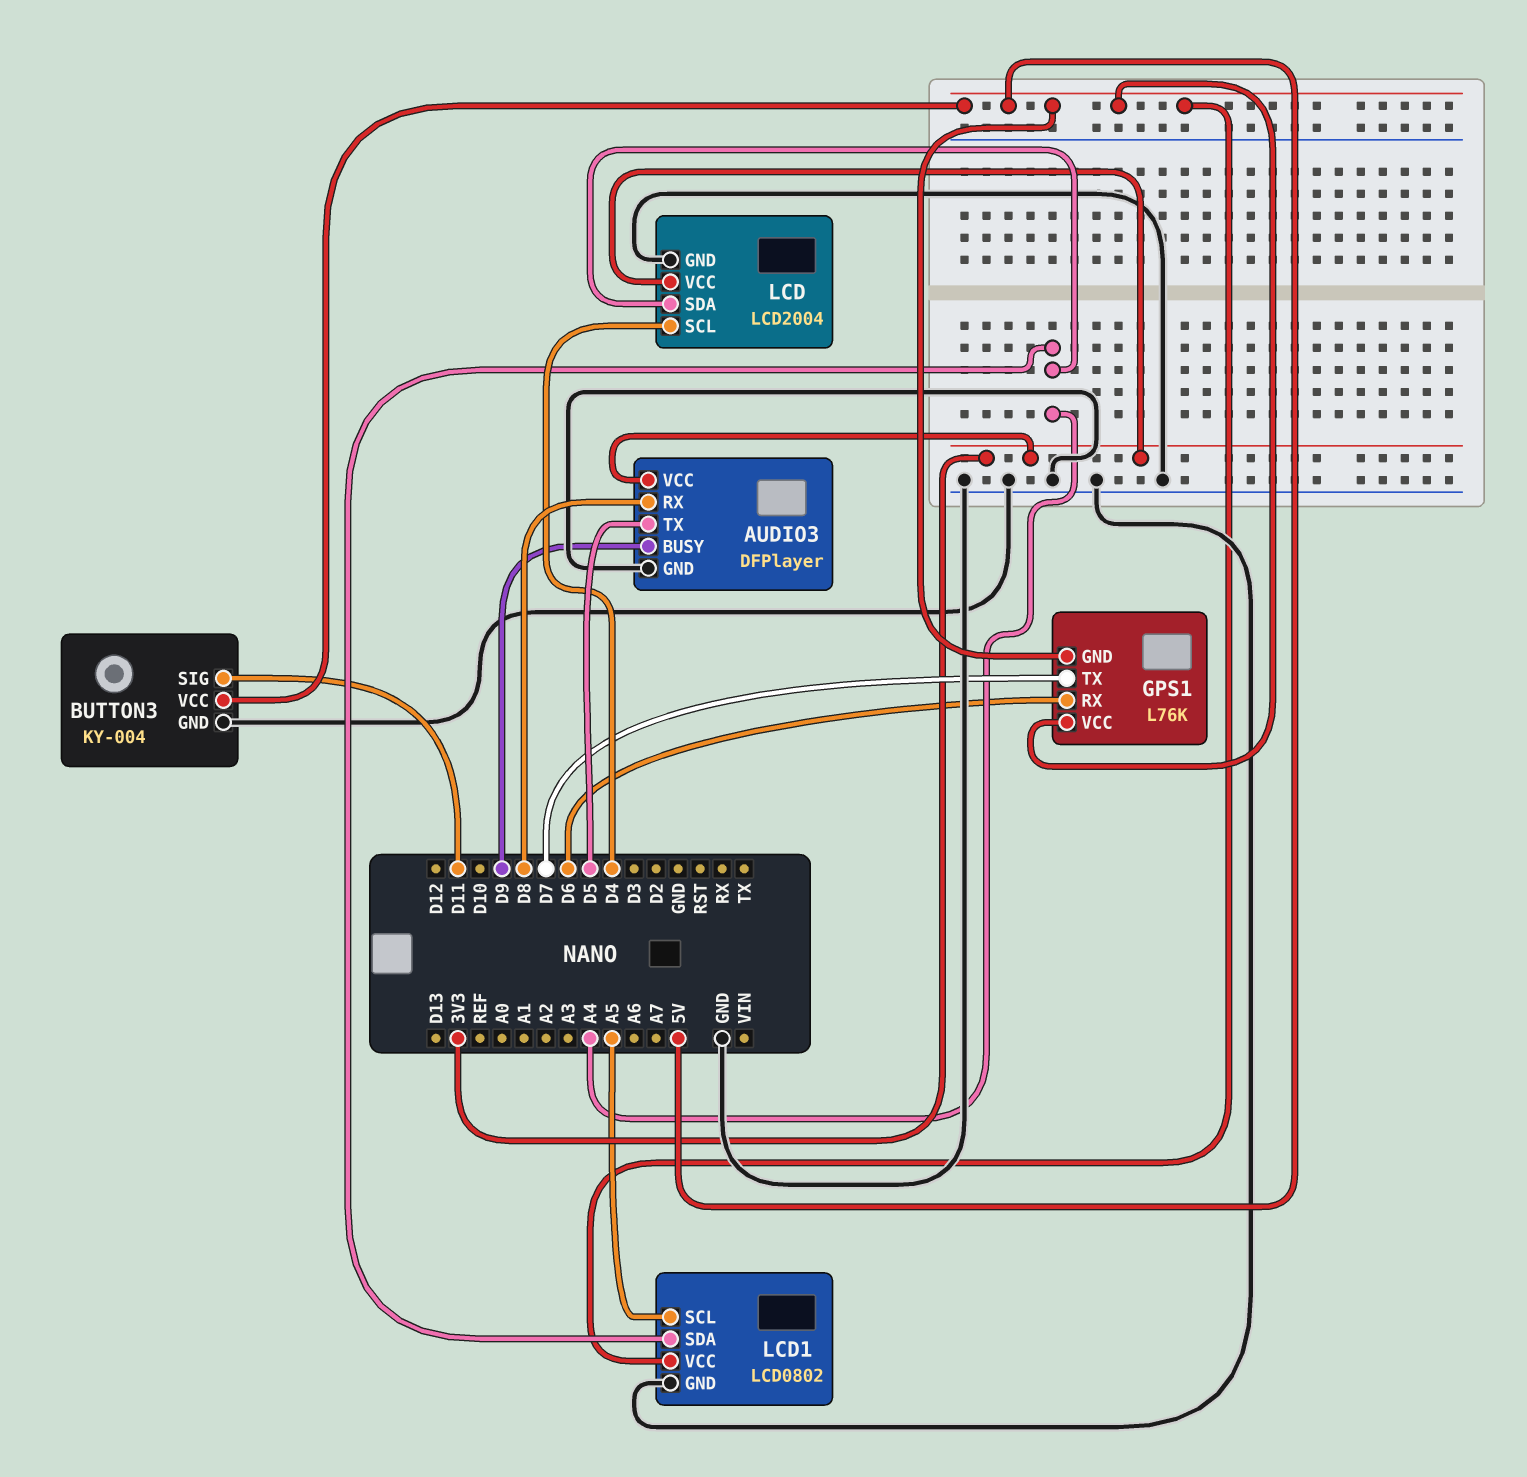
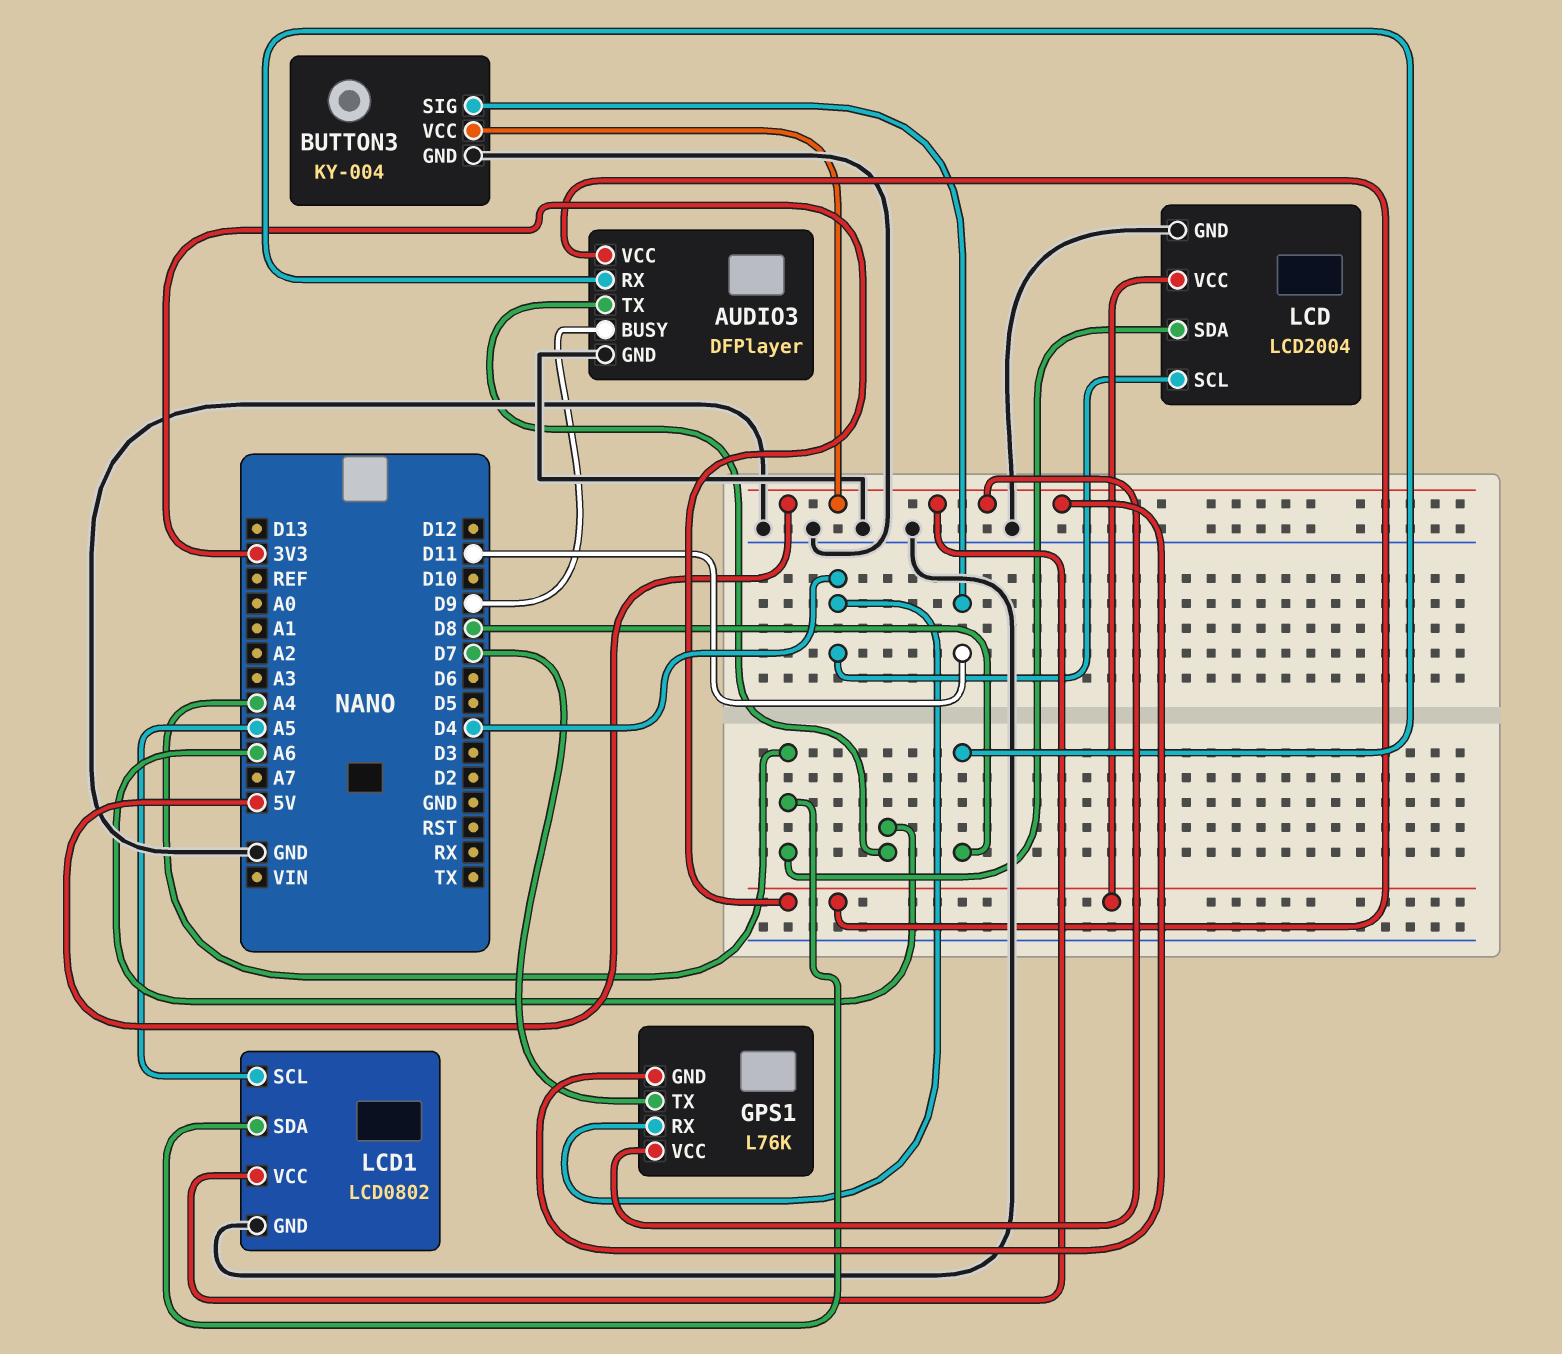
AUDIO3 pin TX: D5 -> A6
GPS1 pin RX: D6 -> D4

